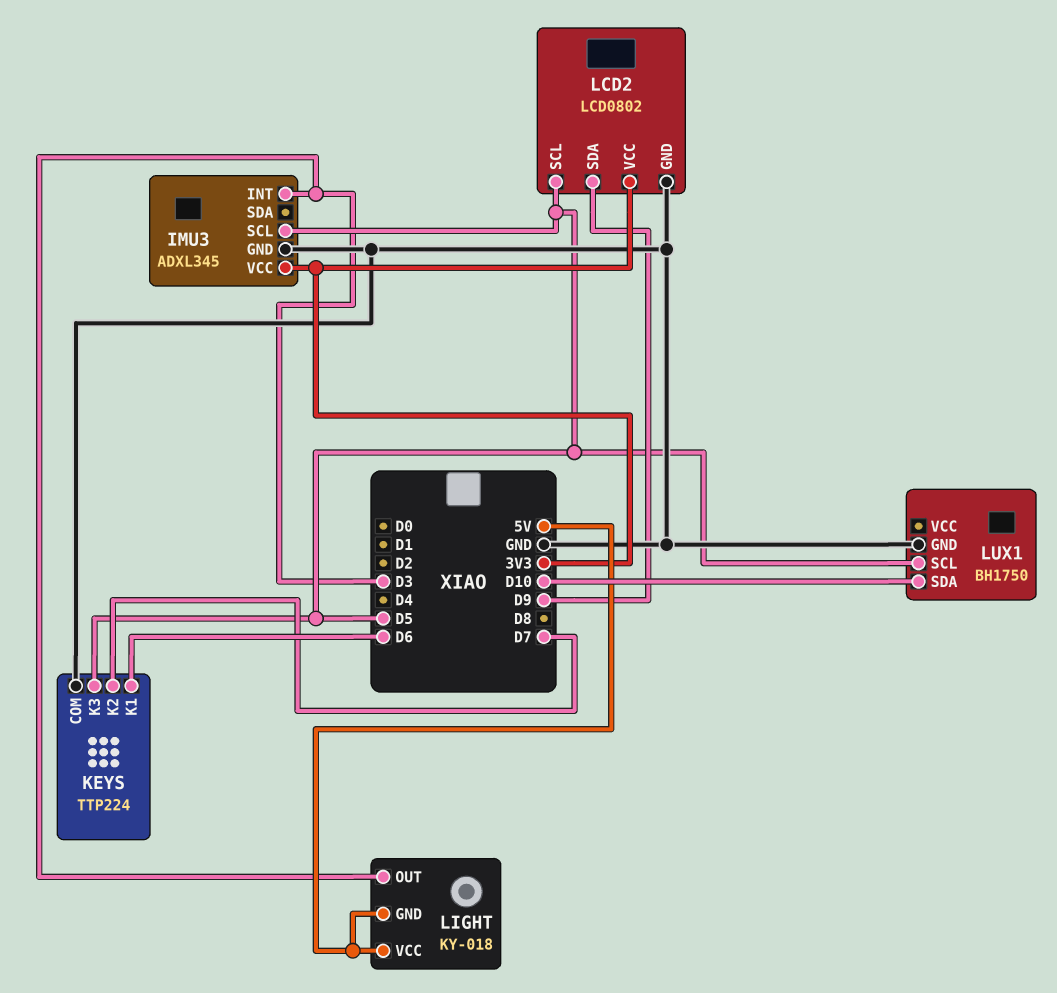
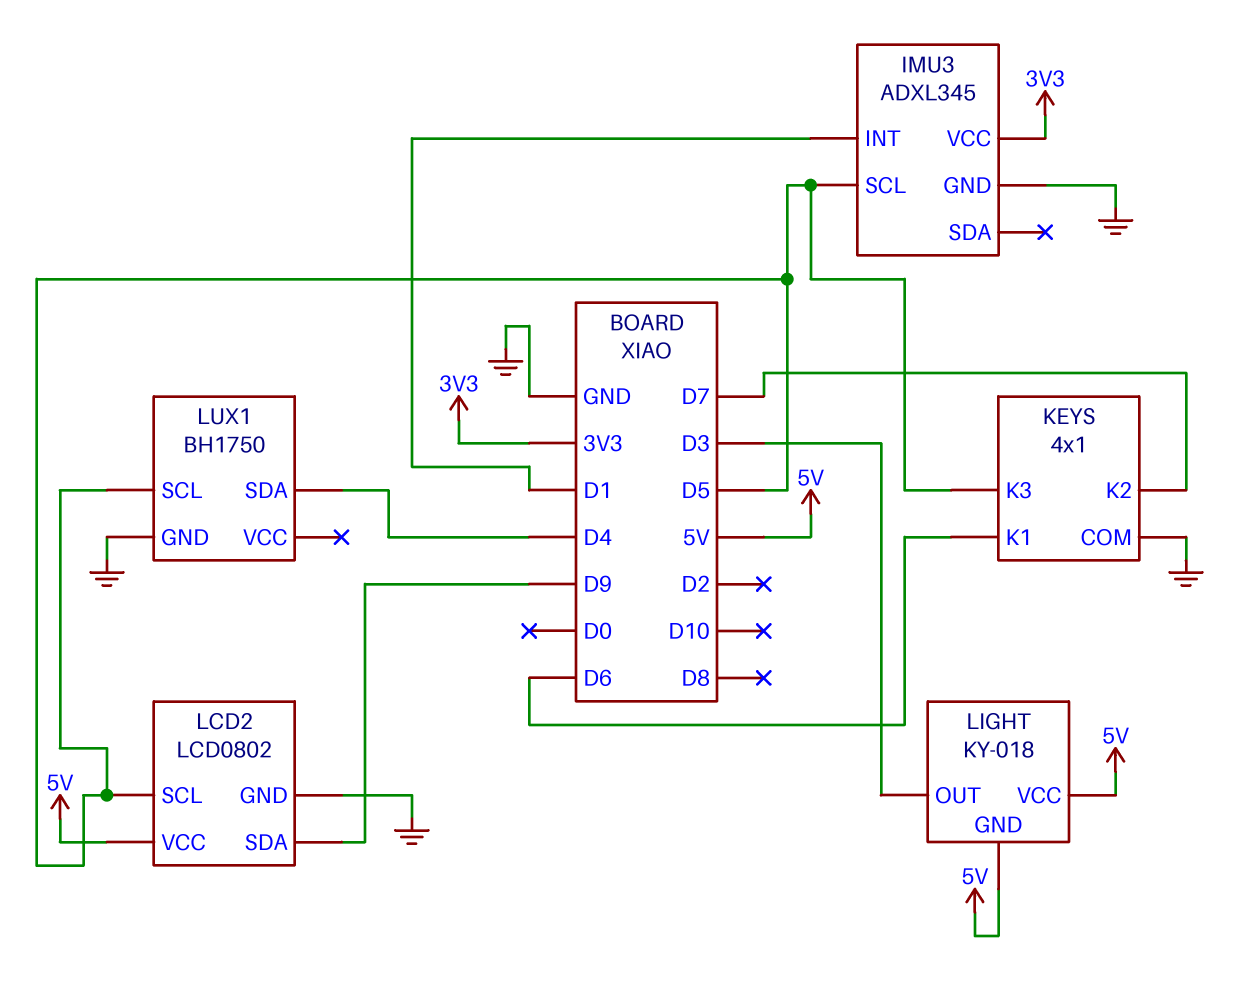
IMU3 pin INT: D3 -> D1
KEYS: TTP224 -> 4x1
LCD2 pin VCC: 3V3 -> 5V
LUX1 pin SDA: D10 -> D4

